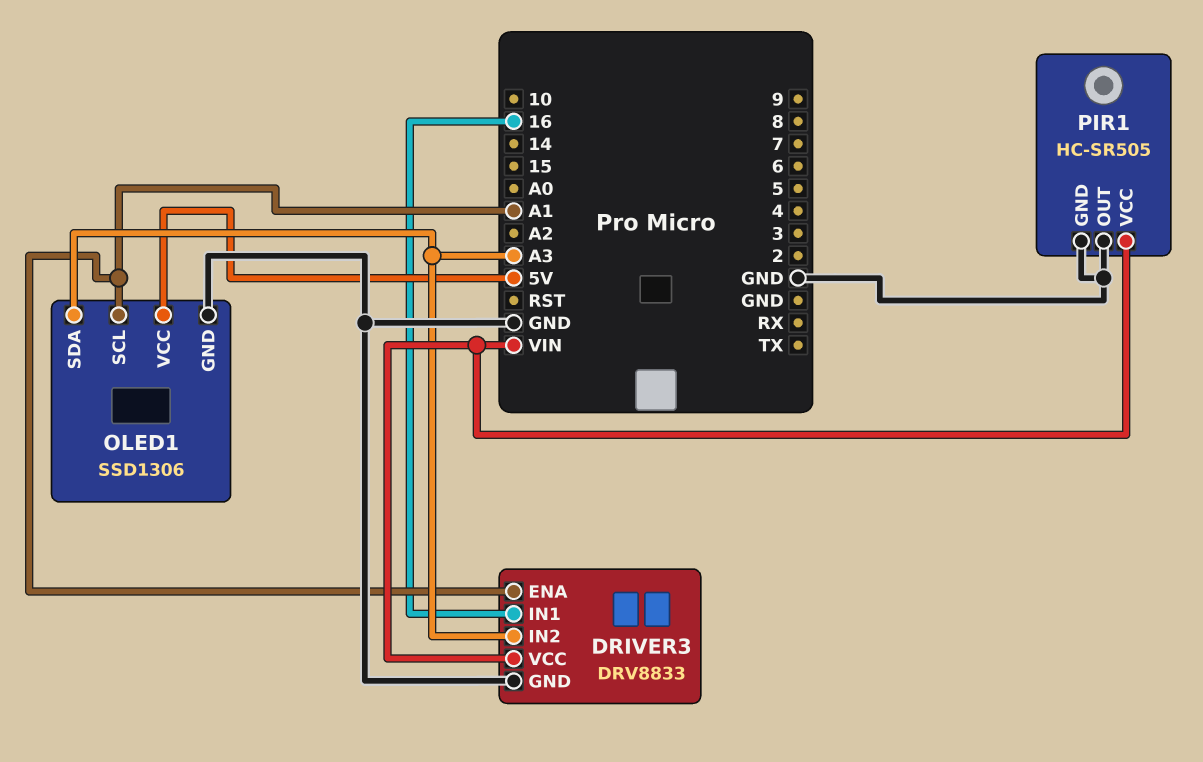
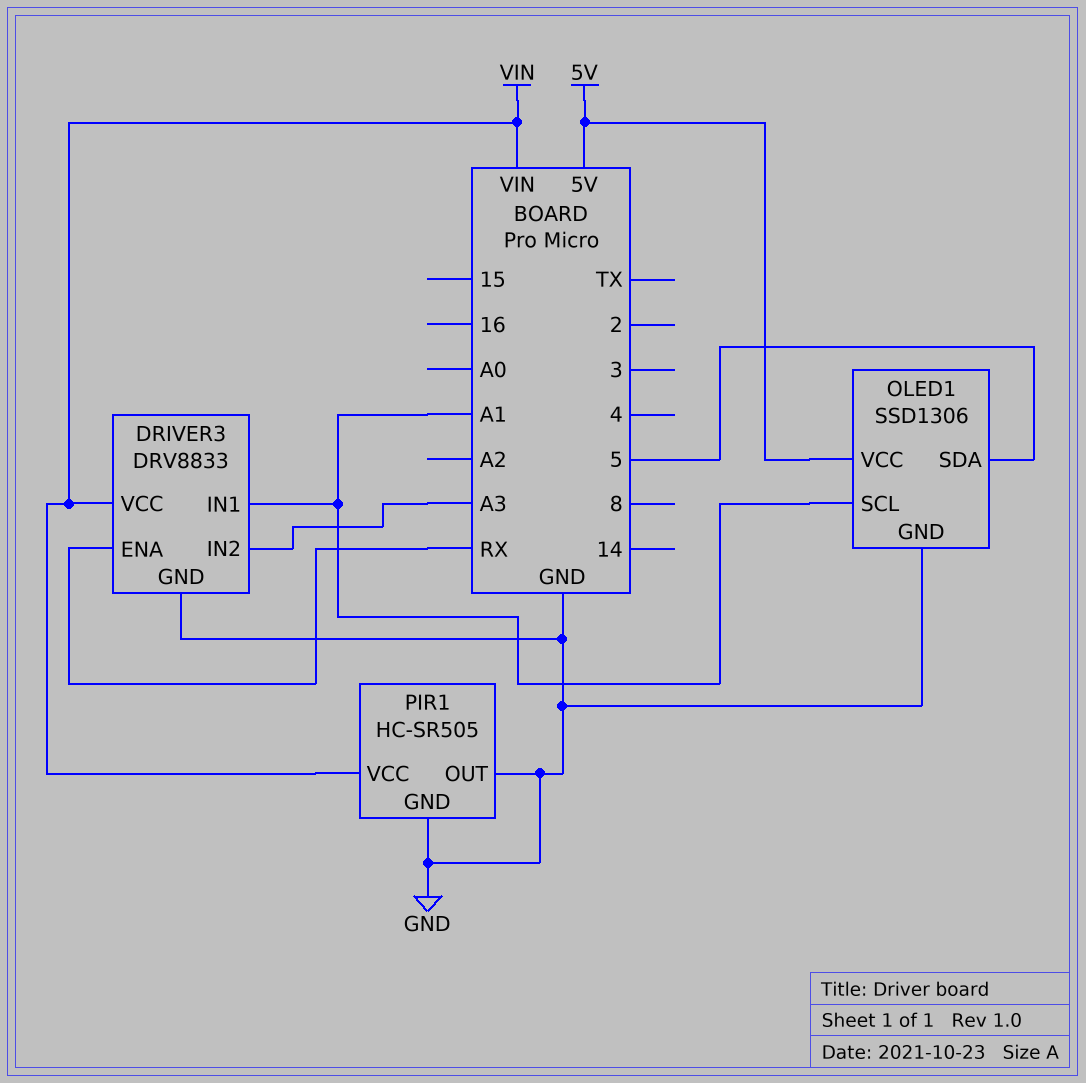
DRIVER3 pin ENA: A1 -> RX
DRIVER3 pin IN1: 16 -> A1
OLED1 pin SDA: A3 -> 5

